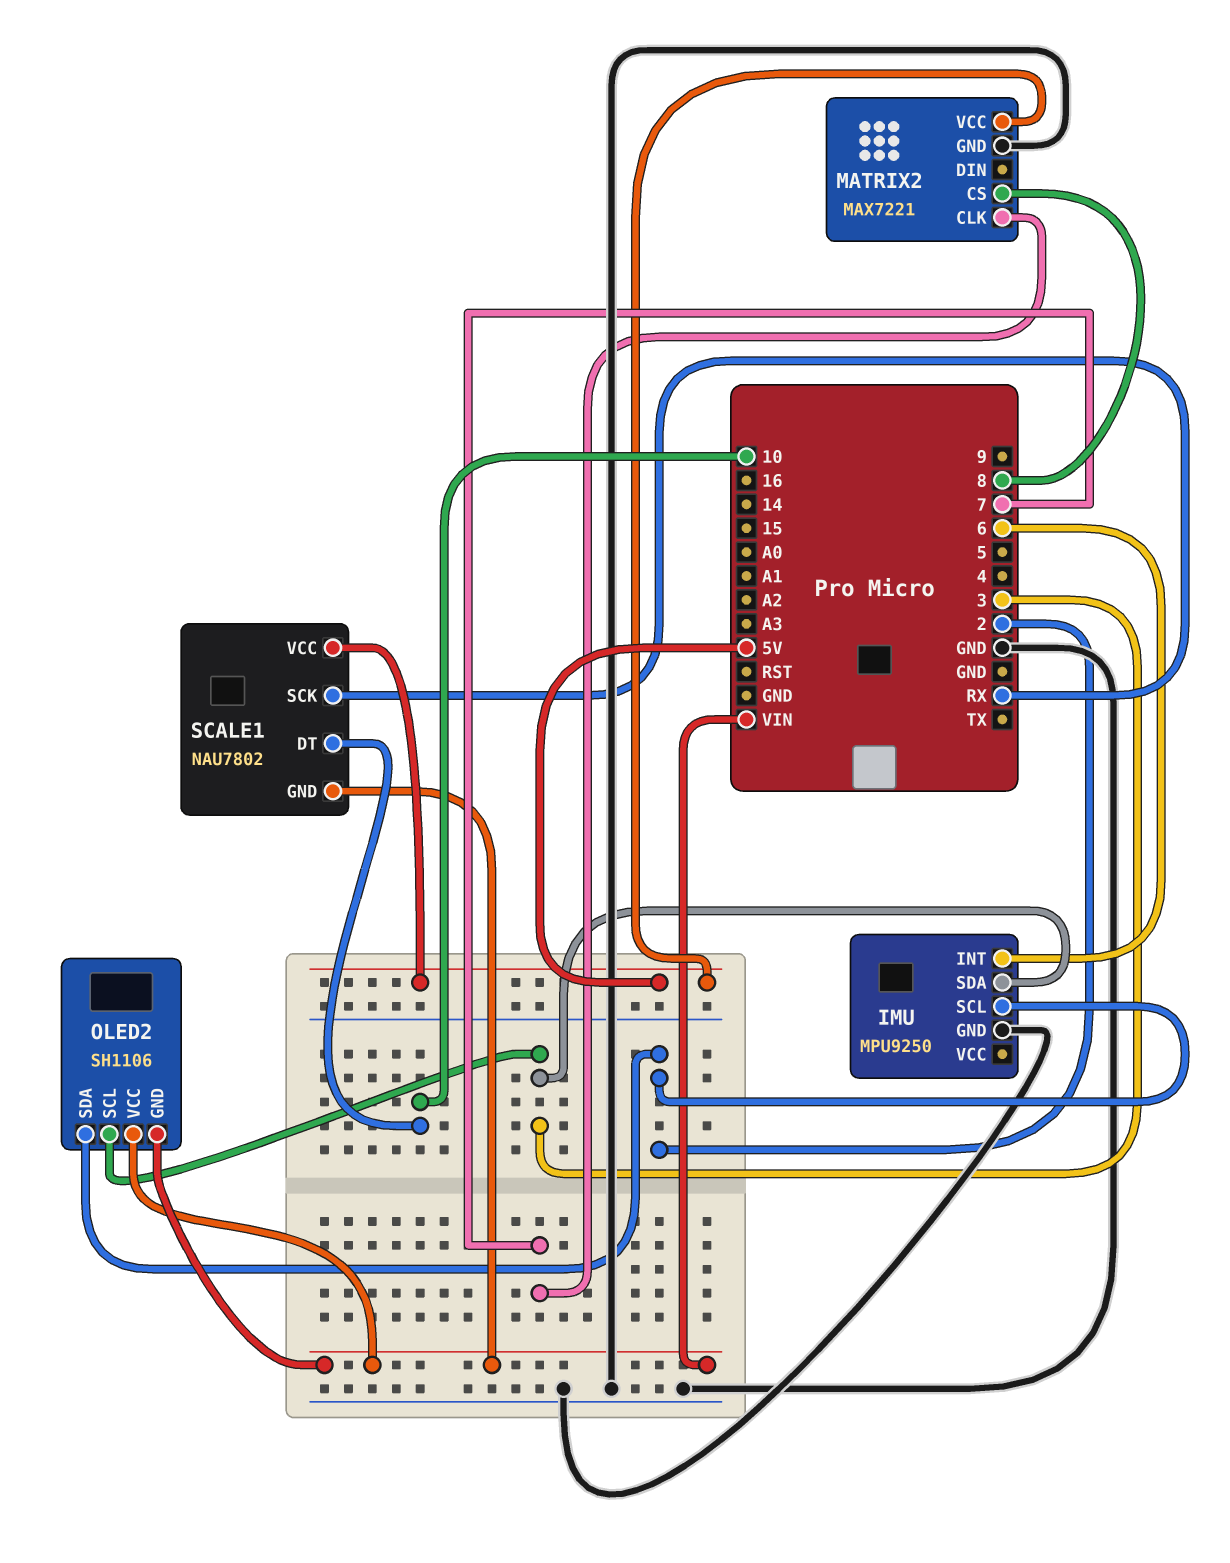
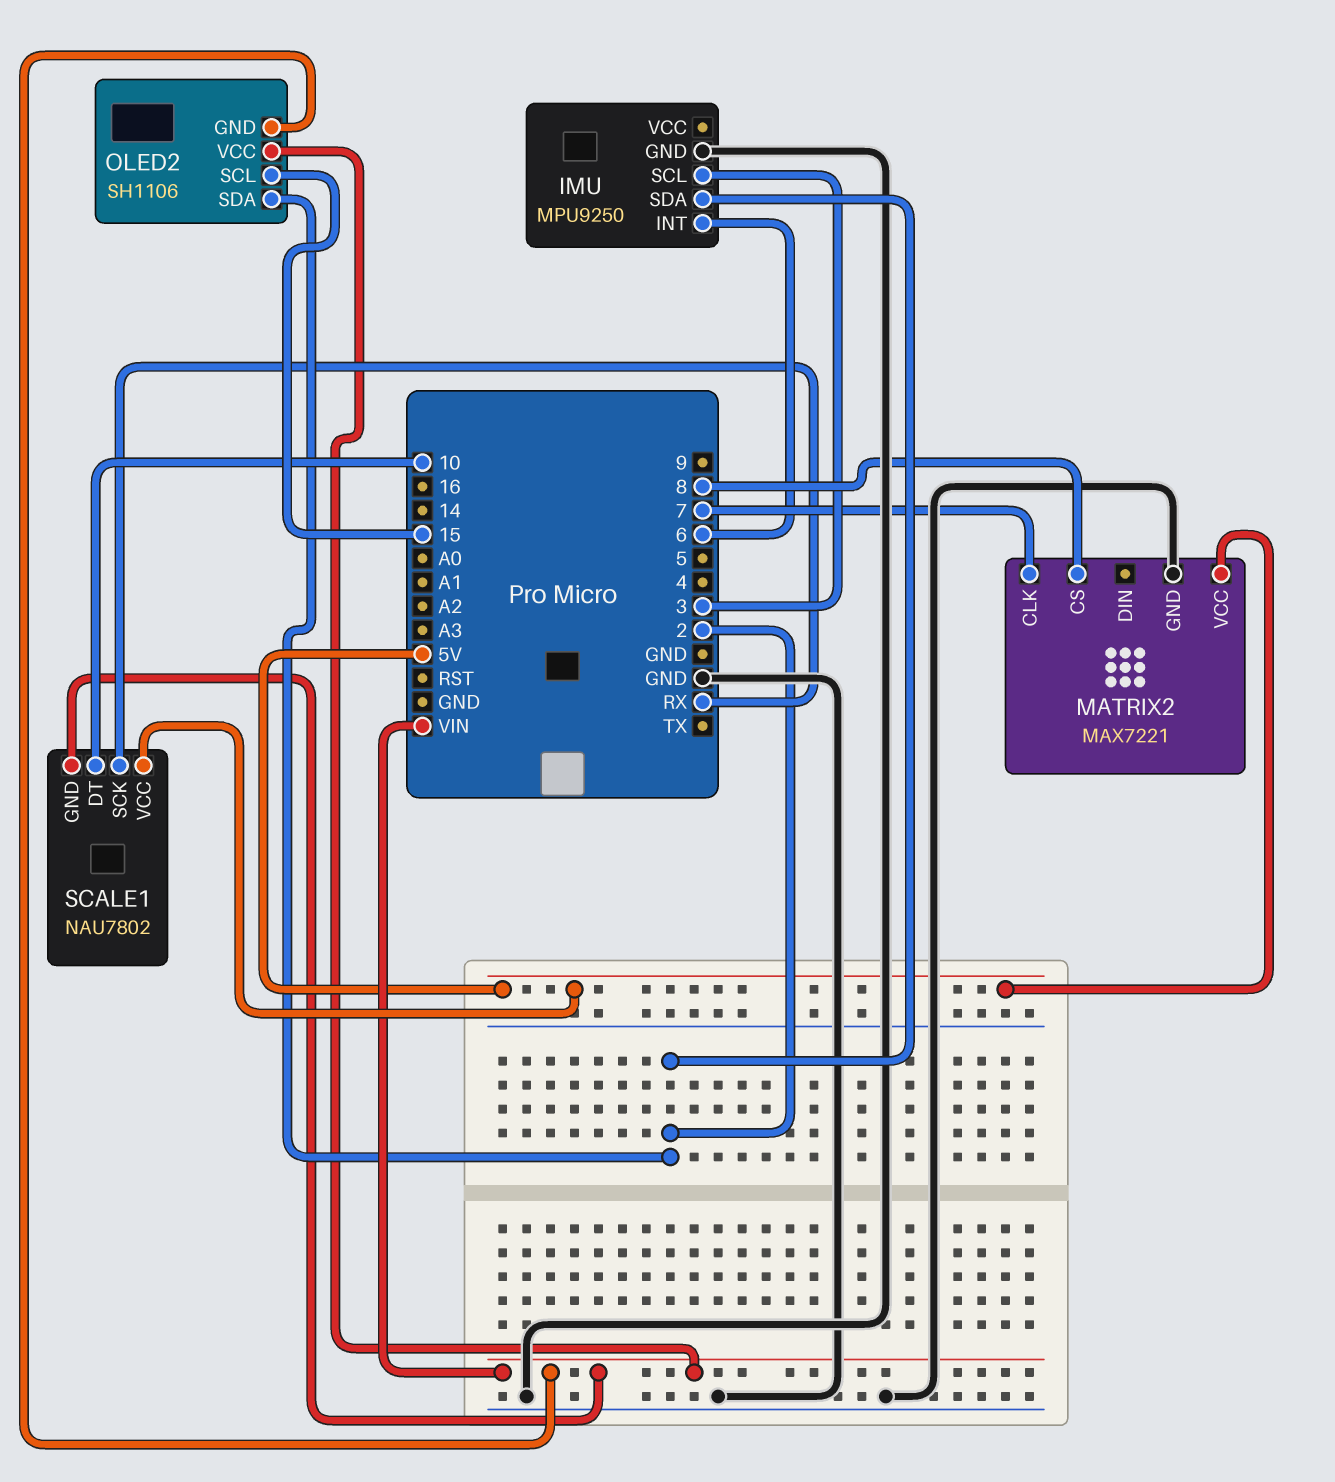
IMU pin SCL: 2 -> 3
IMU pin SDA: 3 -> 2
OLED2 pin SCL: 3 -> 15

